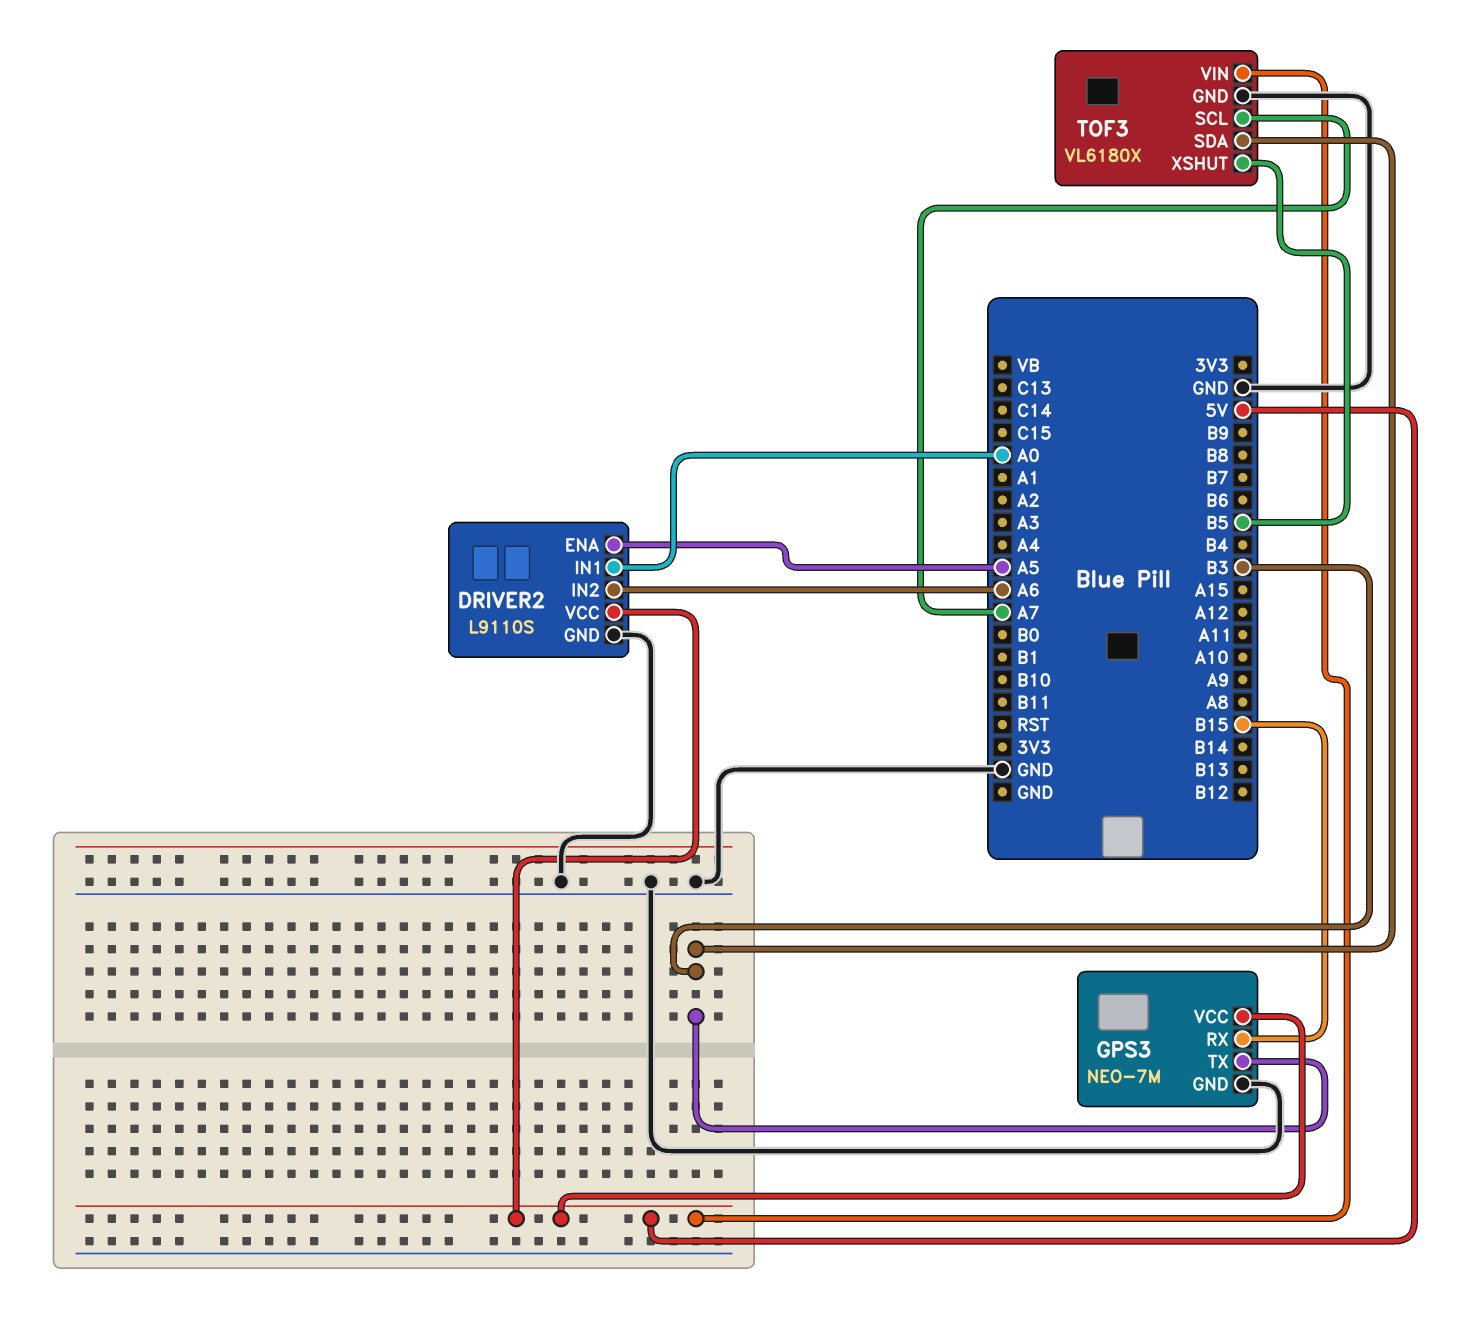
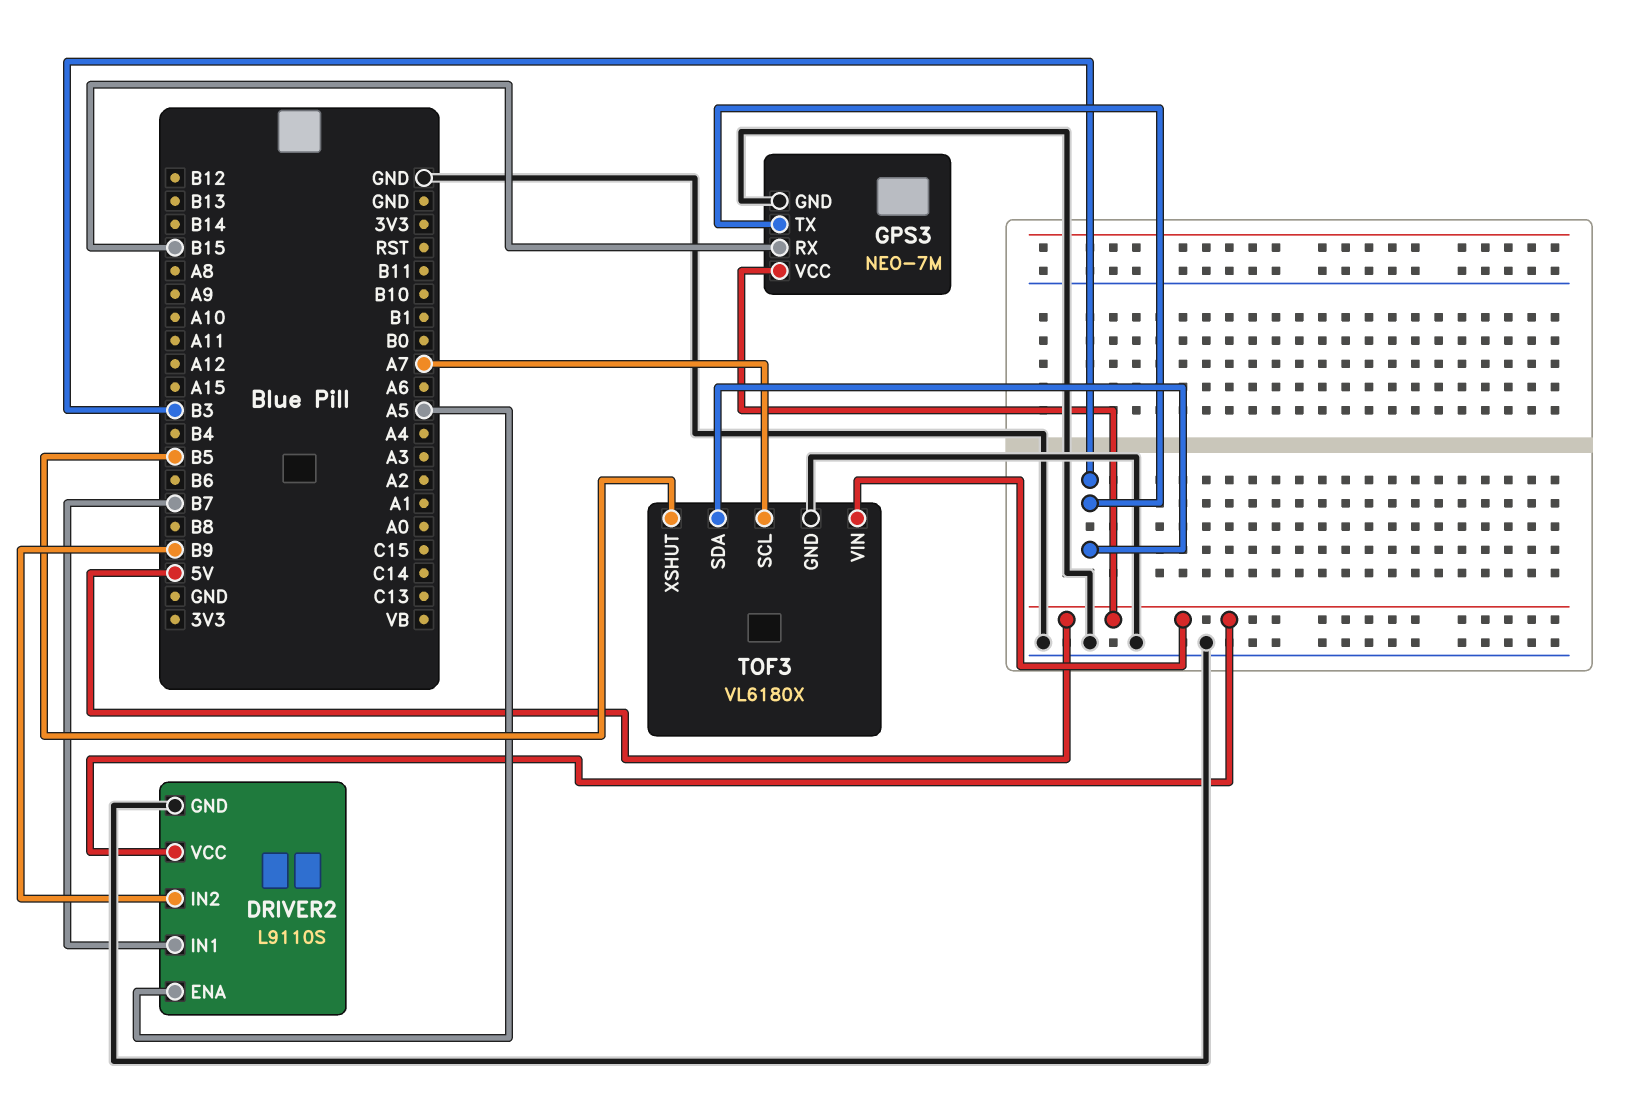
DRIVER2 pin IN1: A0 -> B7
DRIVER2 pin IN2: A6 -> B9

